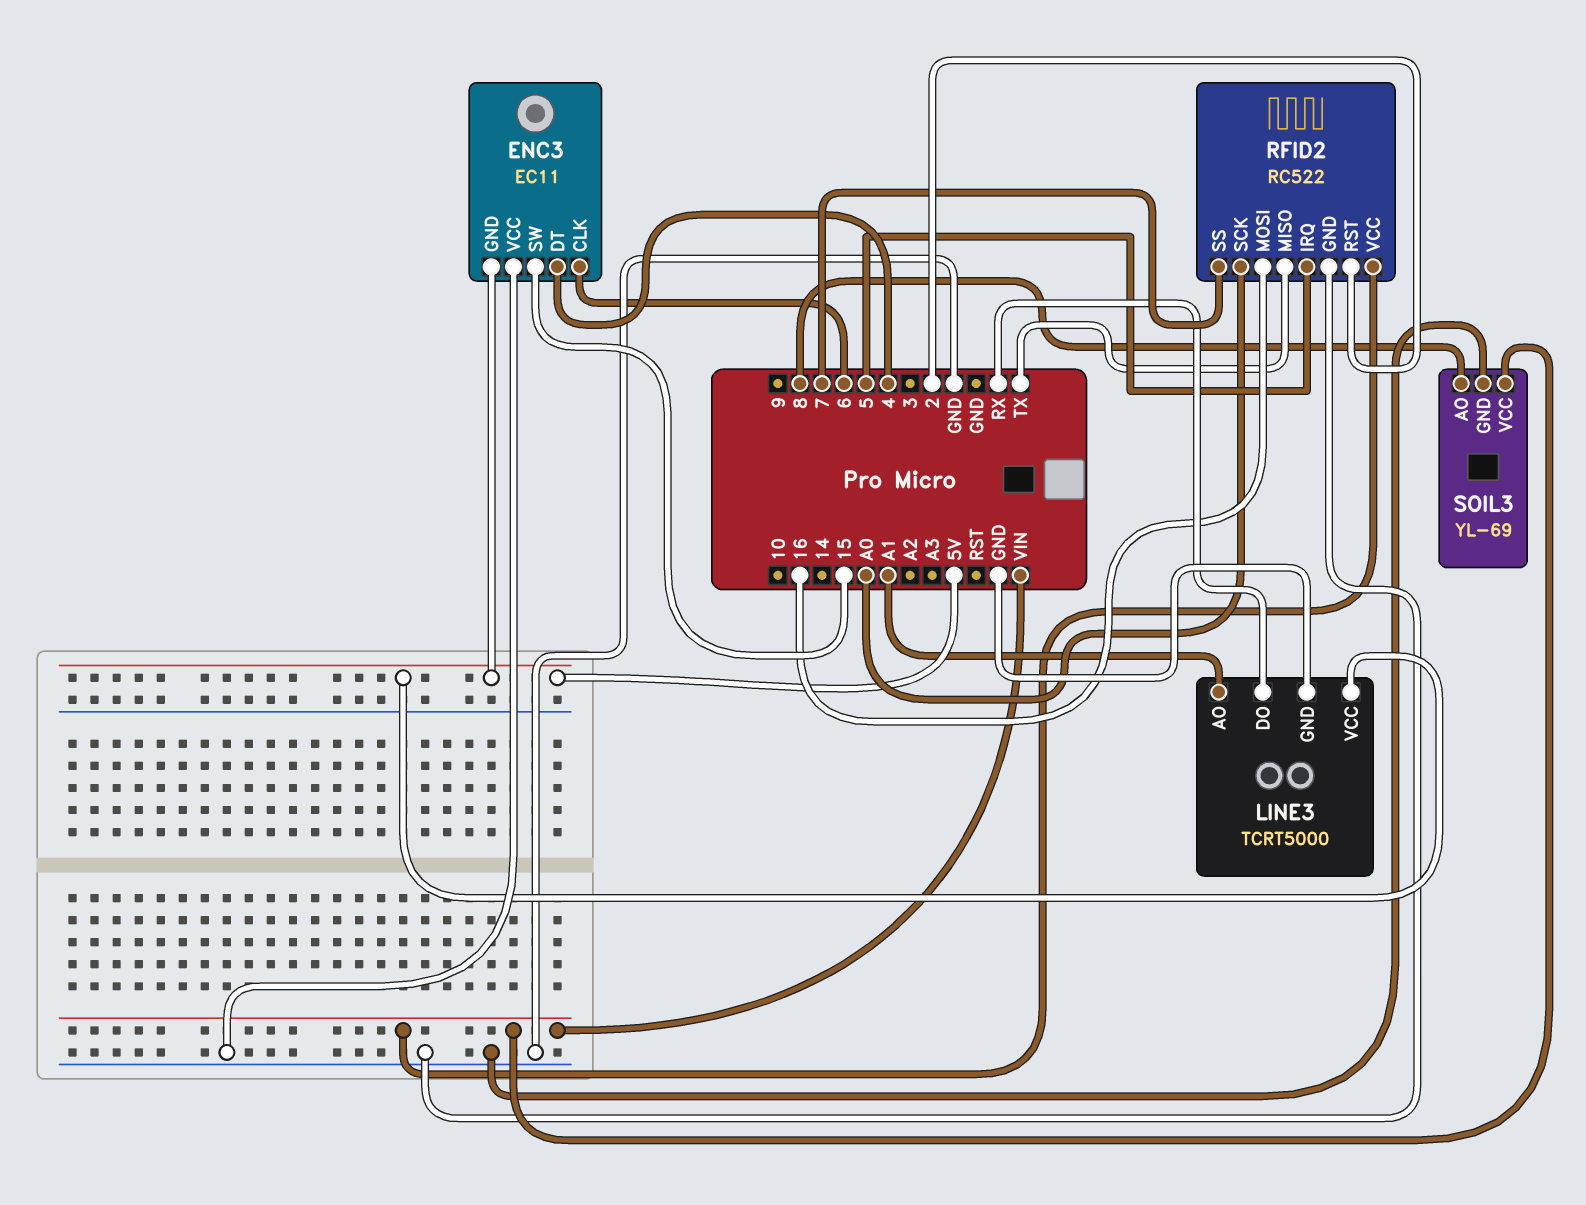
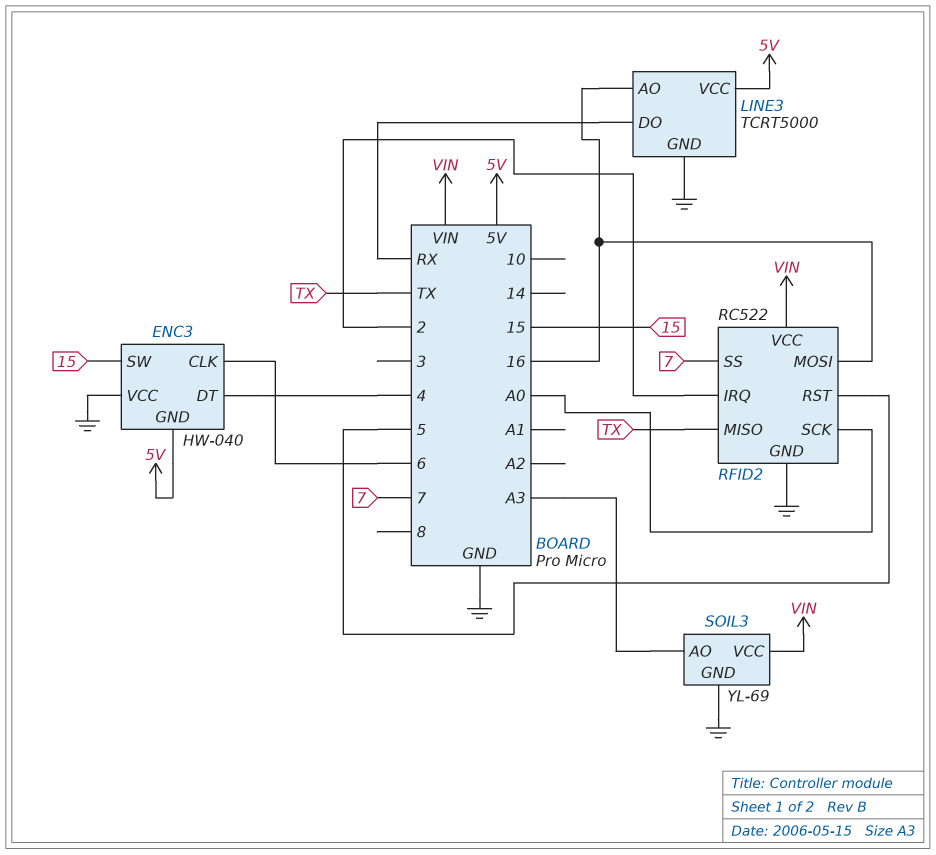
ENC3: EC11 -> HW-040
LINE3 pin AO: A1 -> 16
RFID2 pin IRQ: 5 -> 2
RFID2 pin RST: 2 -> 5
SOIL3 pin AO: 8 -> A3

